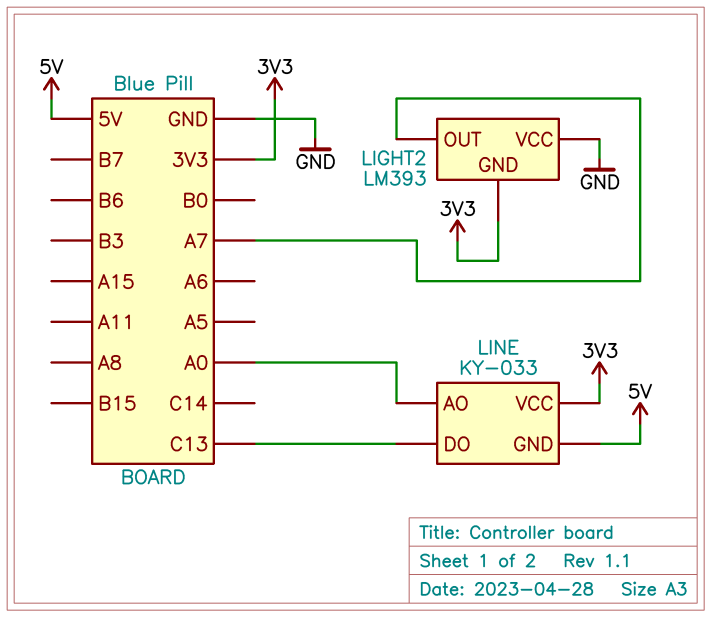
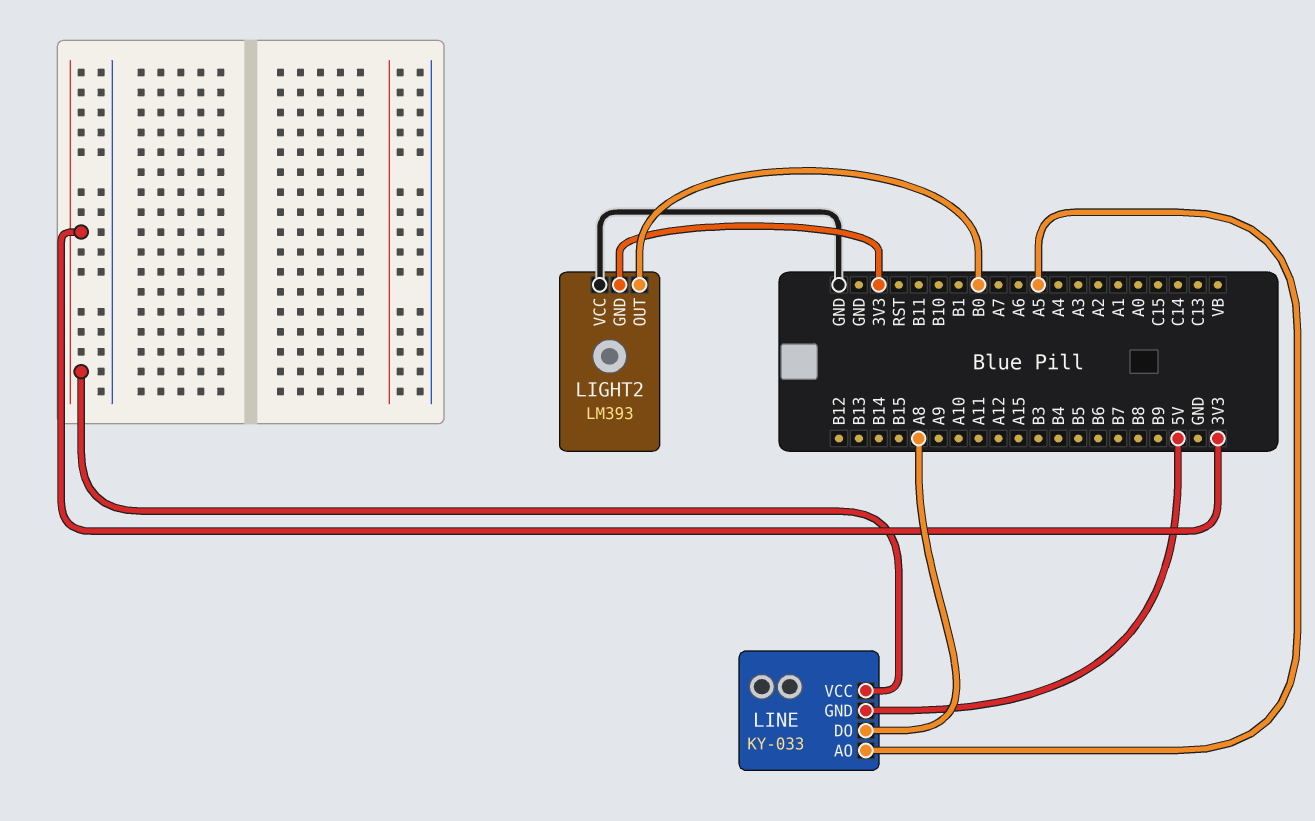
LIGHT2 pin OUT: A7 -> B0
LINE pin AO: A0 -> A5
LINE pin DO: C13 -> A8

